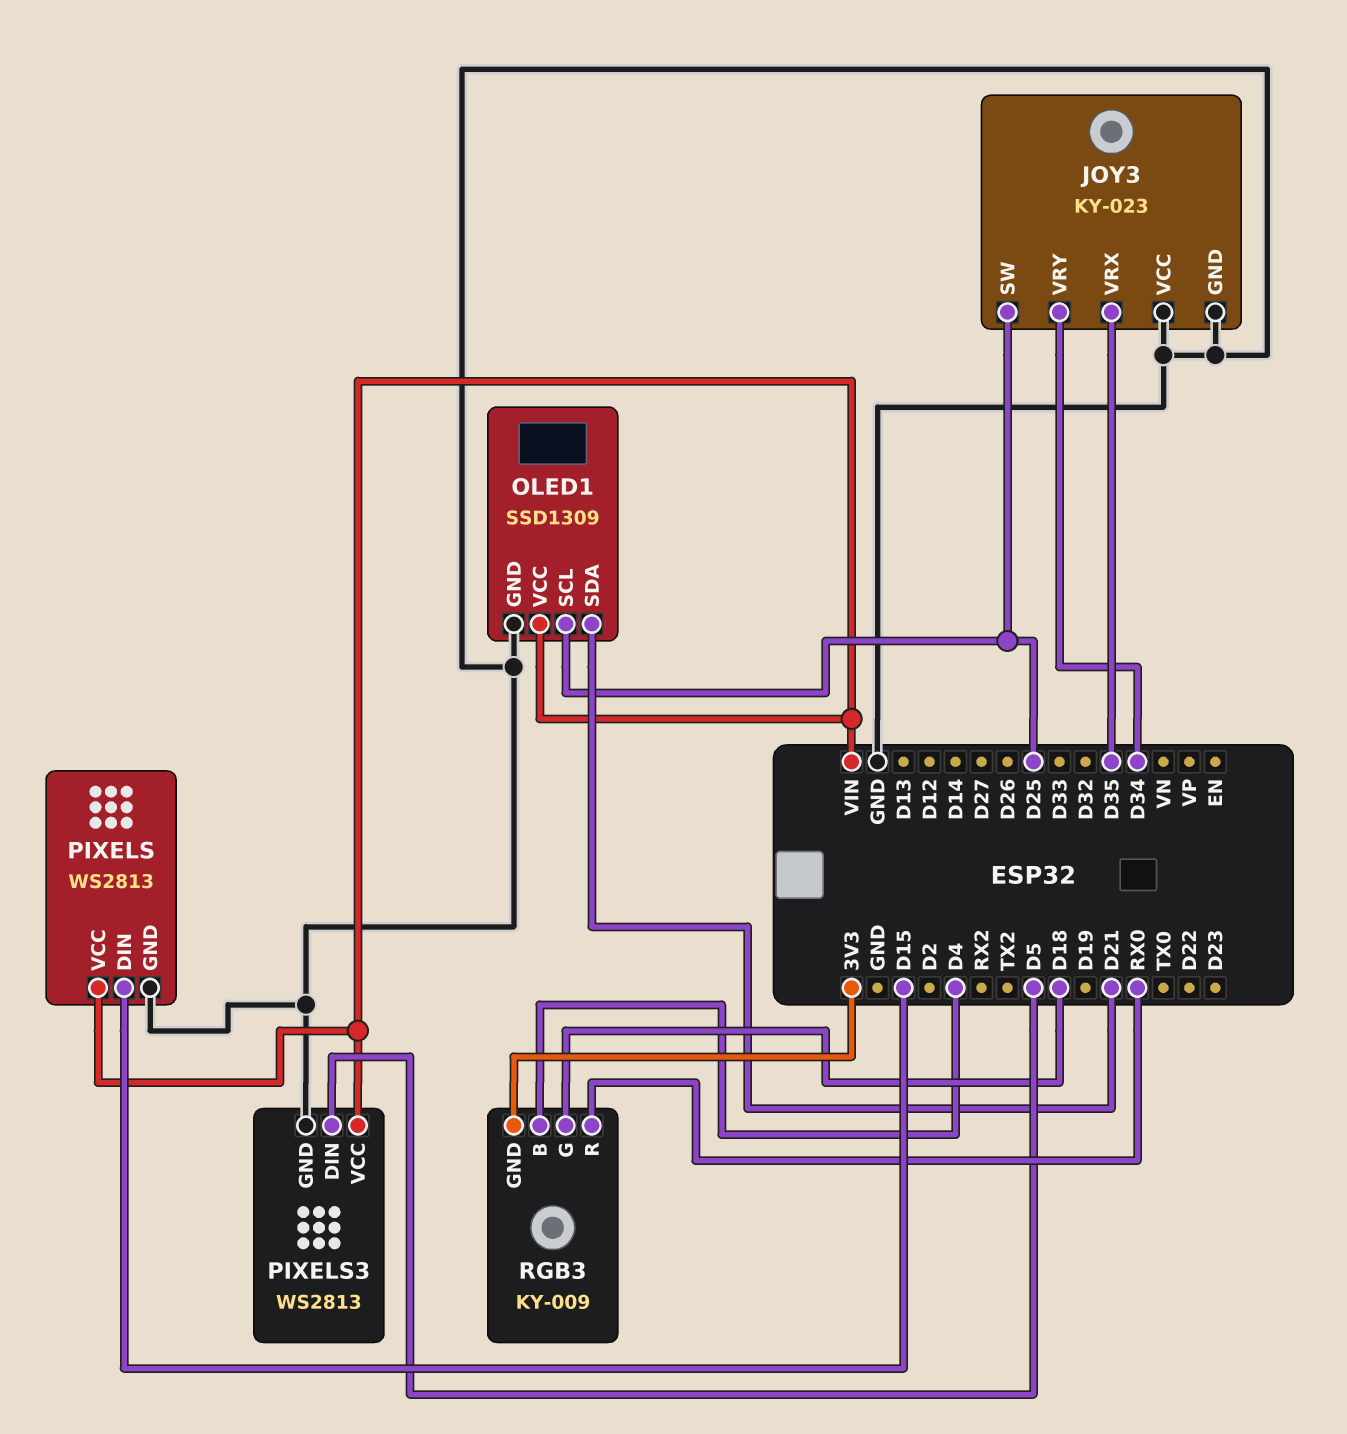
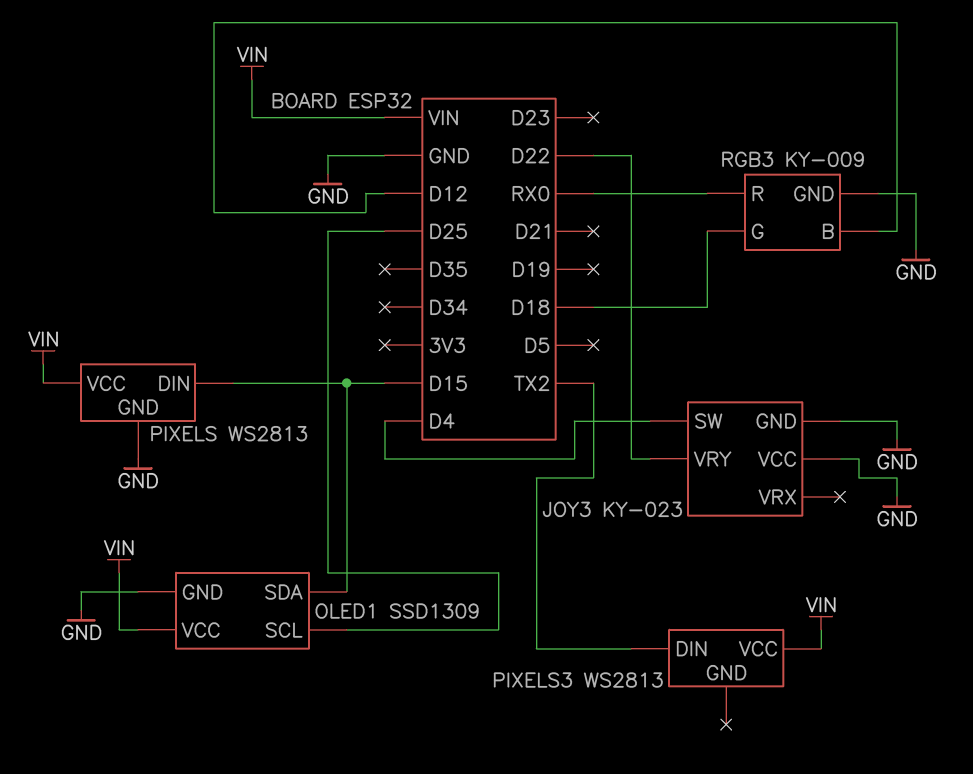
JOY3 pin SW: D25 -> D4
JOY3 pin VRX: D35 -> none
JOY3 pin VRY: D34 -> D22
OLED1 pin SDA: D21 -> D15
PIXELS3 pin DIN: D5 -> TX2
PIXELS3 pin GND: GND -> none
RGB3 pin B: D4 -> D12
RGB3 pin GND: 3V3 -> GND

